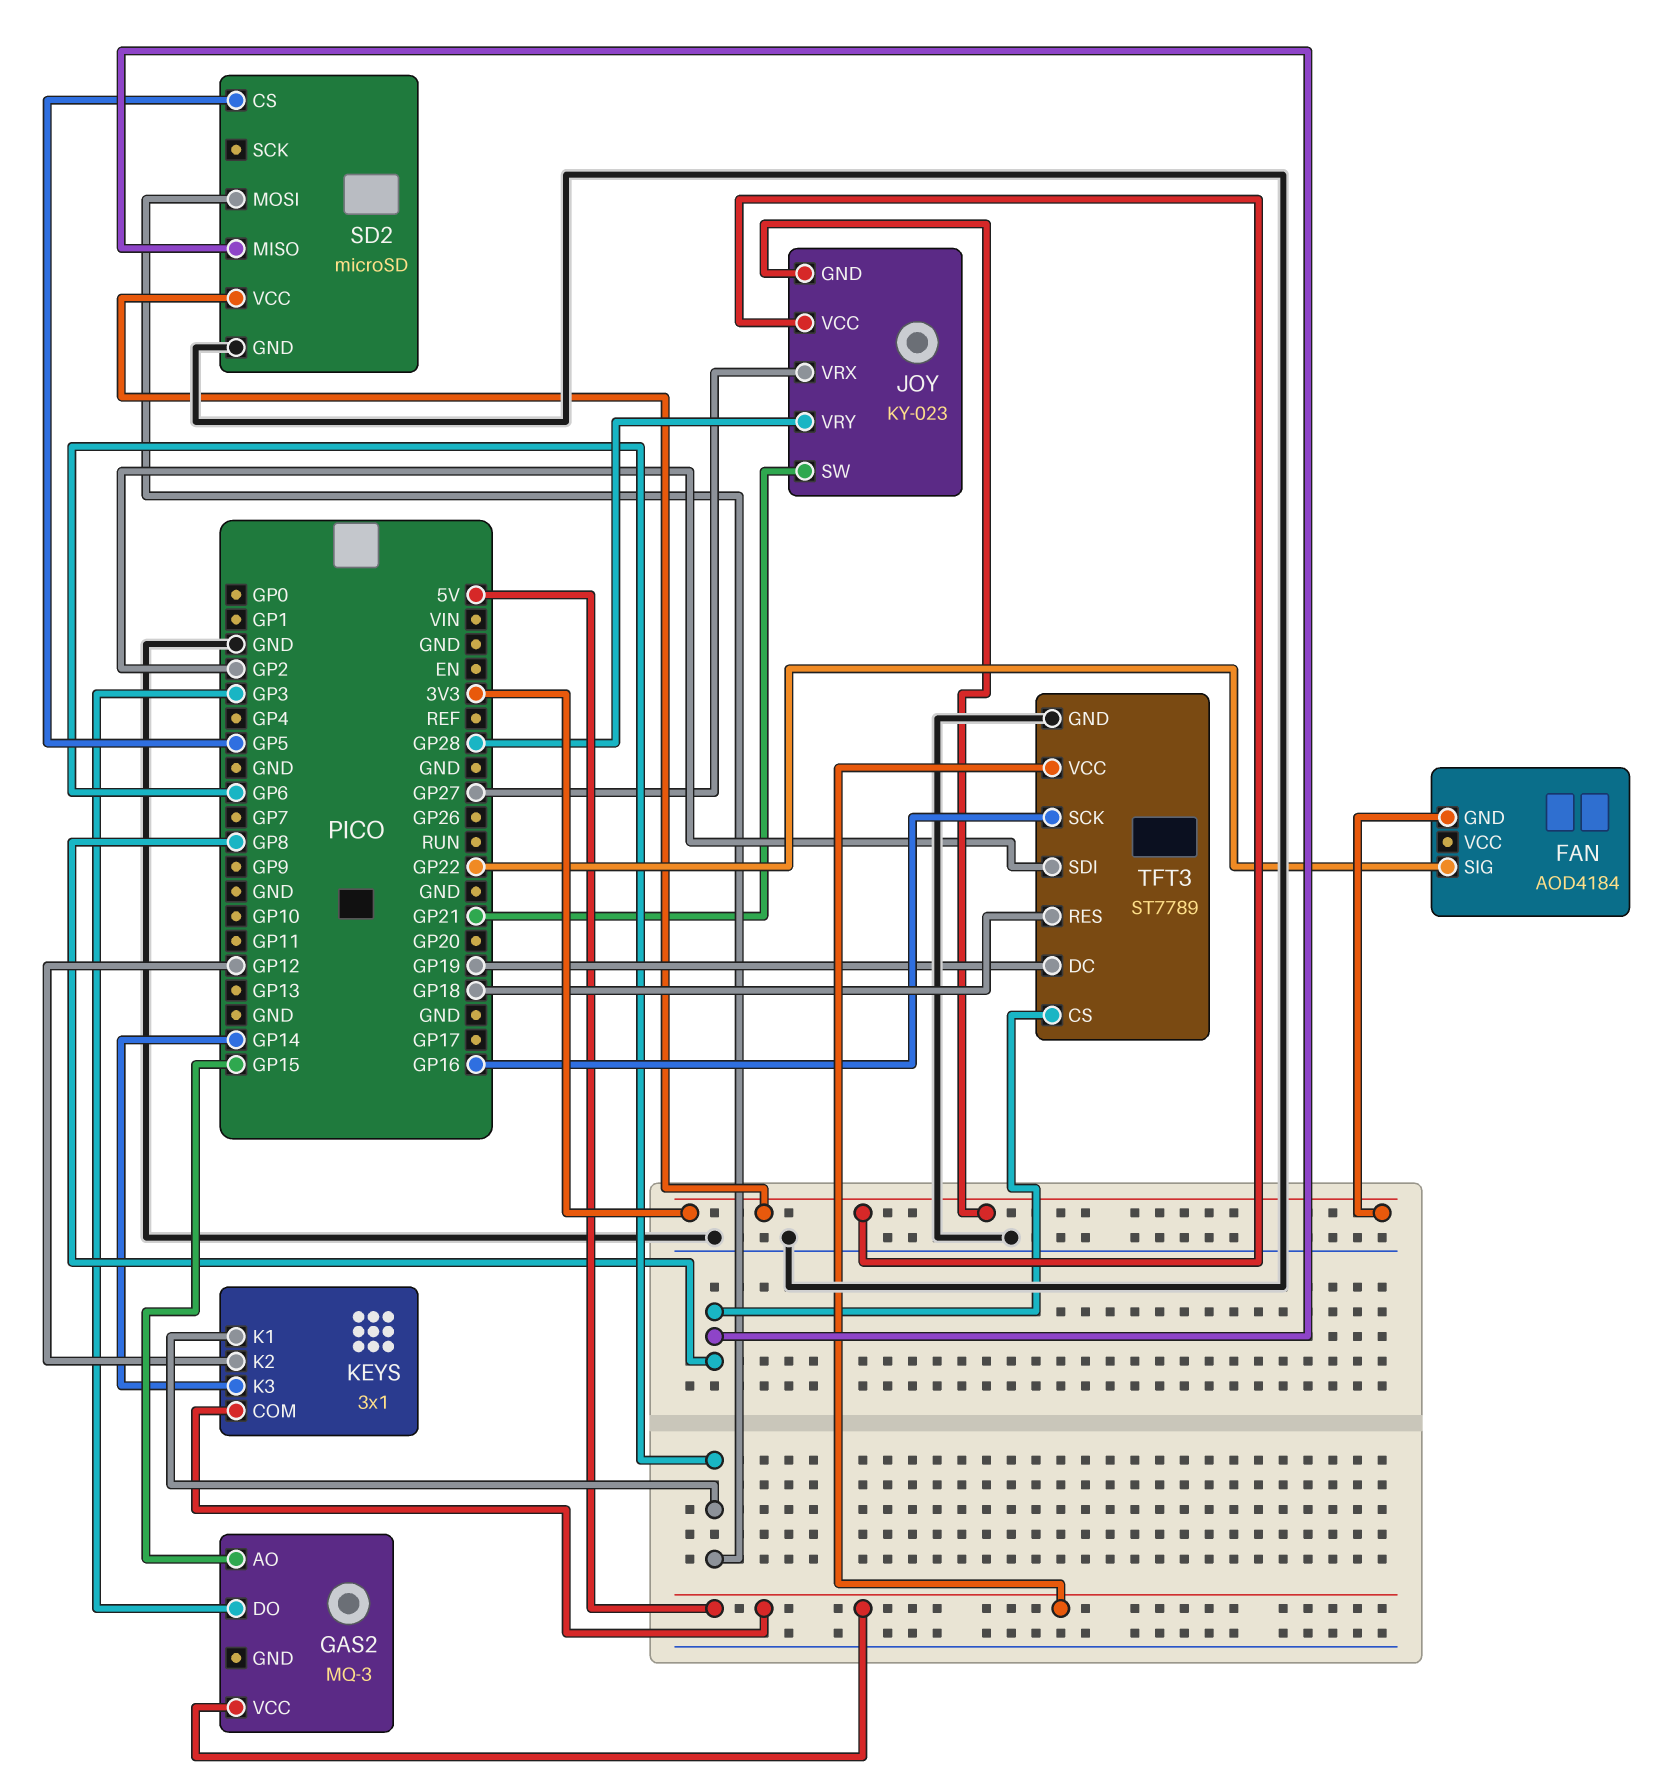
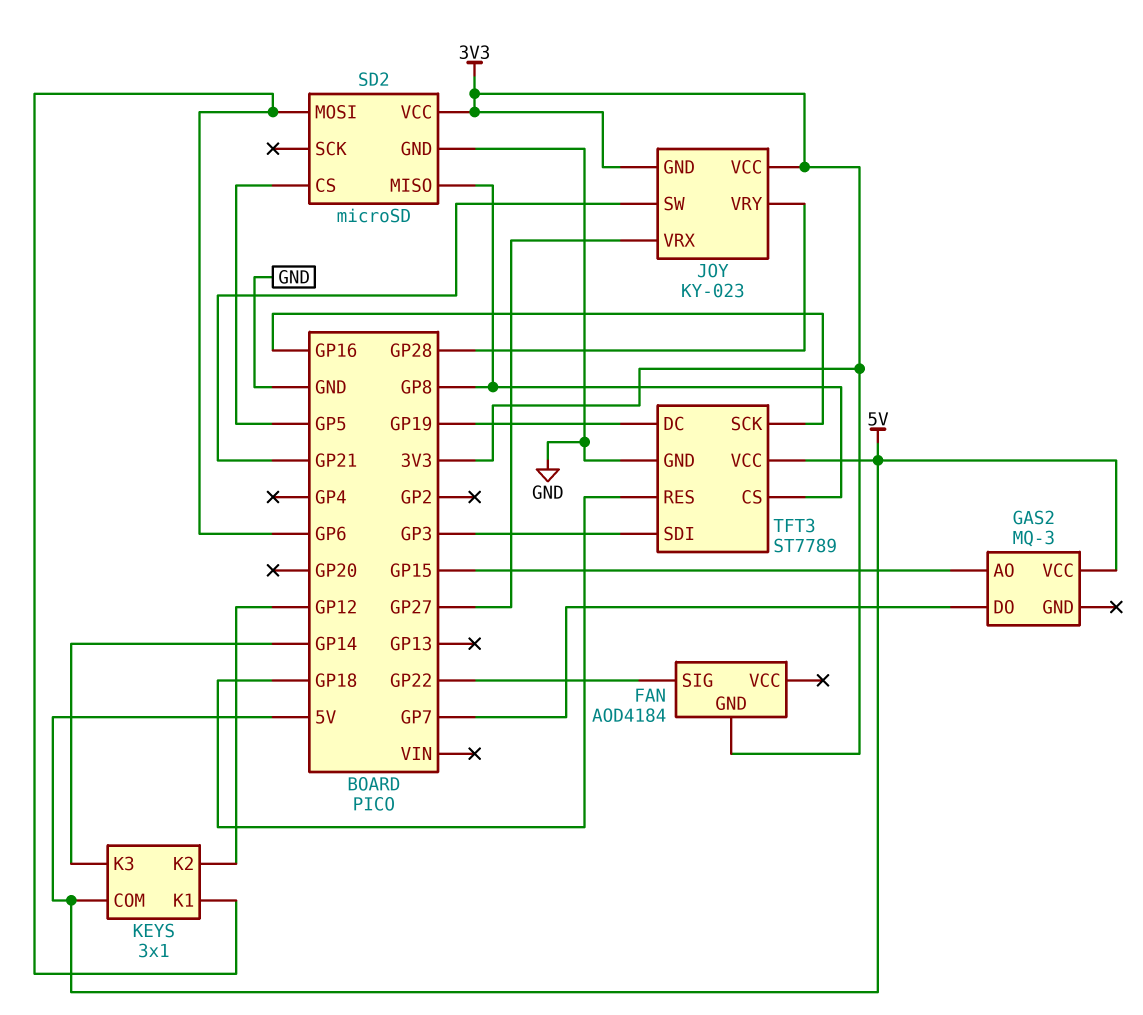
GAS2 pin DO: GP3 -> GP7
TFT3 pin SDI: GP2 -> GP3

